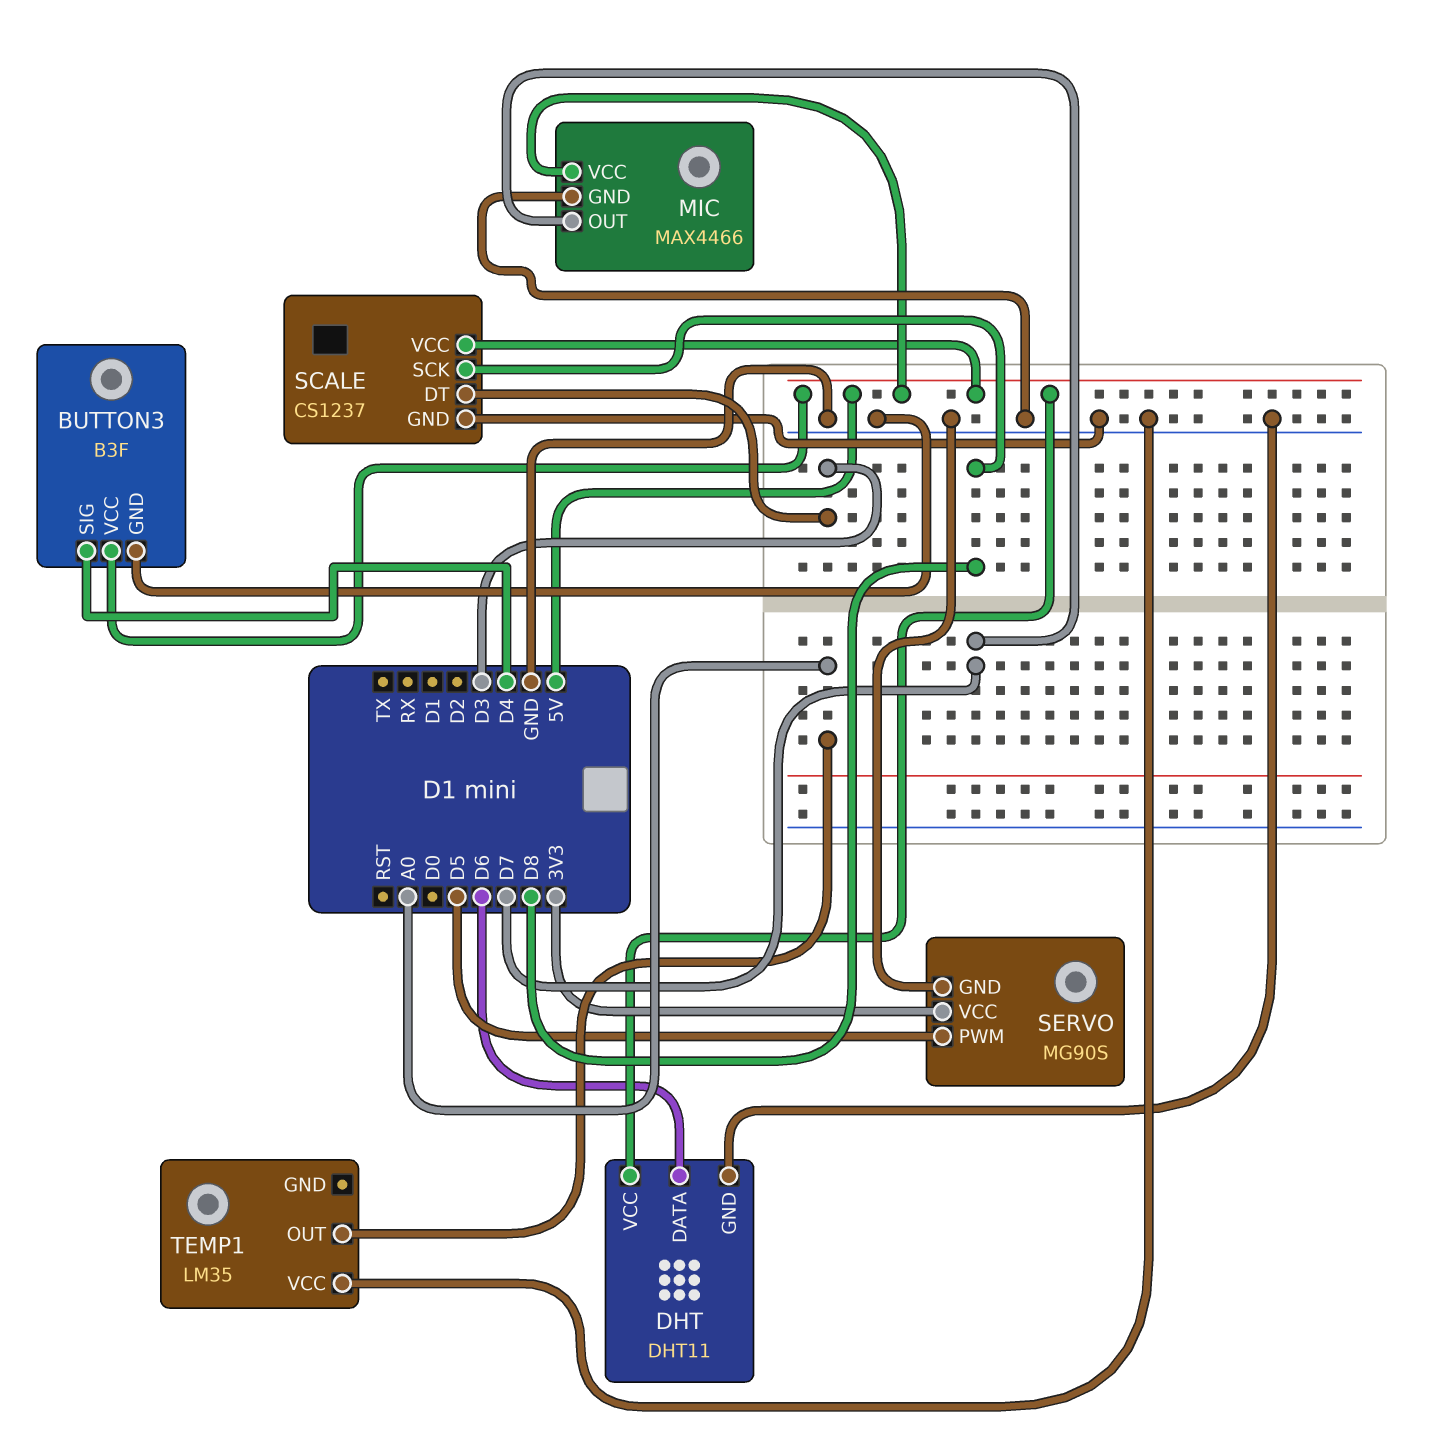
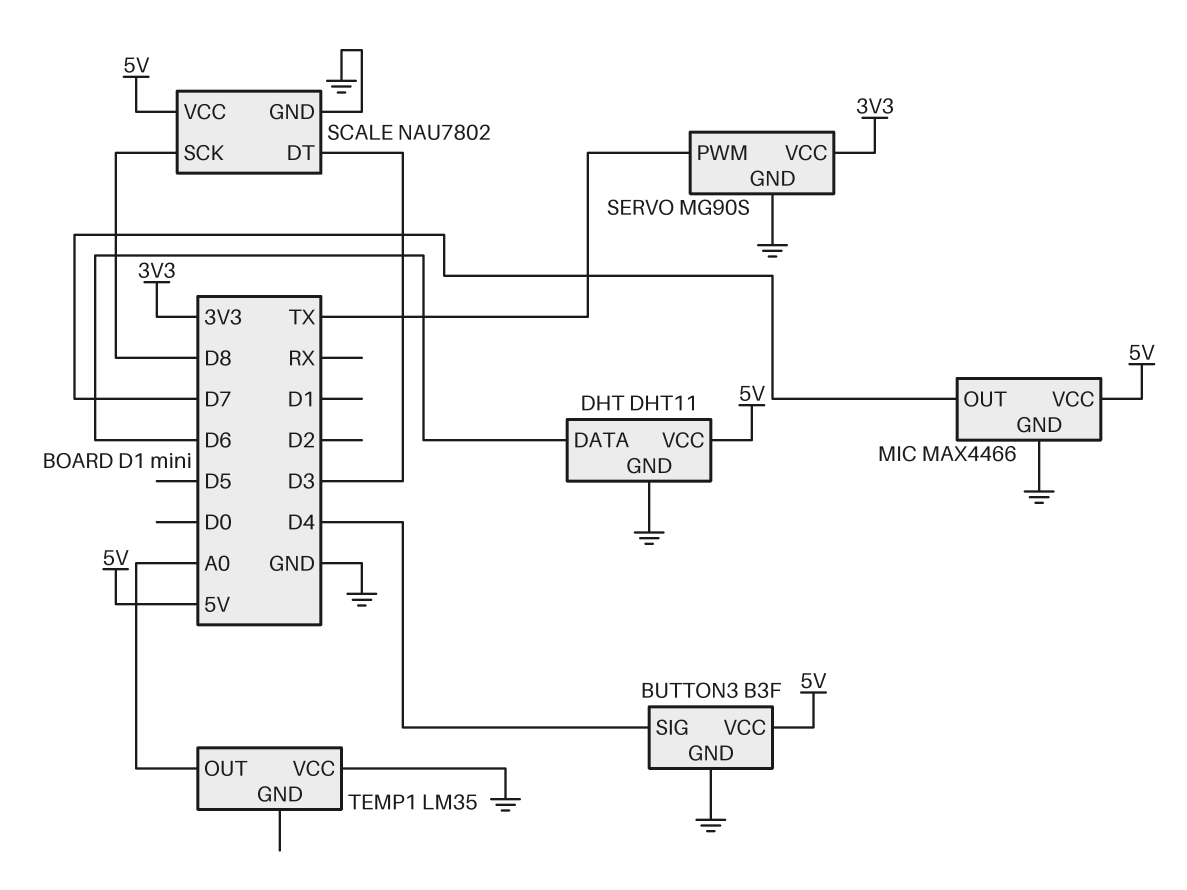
SCALE: CS1237 -> NAU7802
SERVO pin PWM: D5 -> TX

